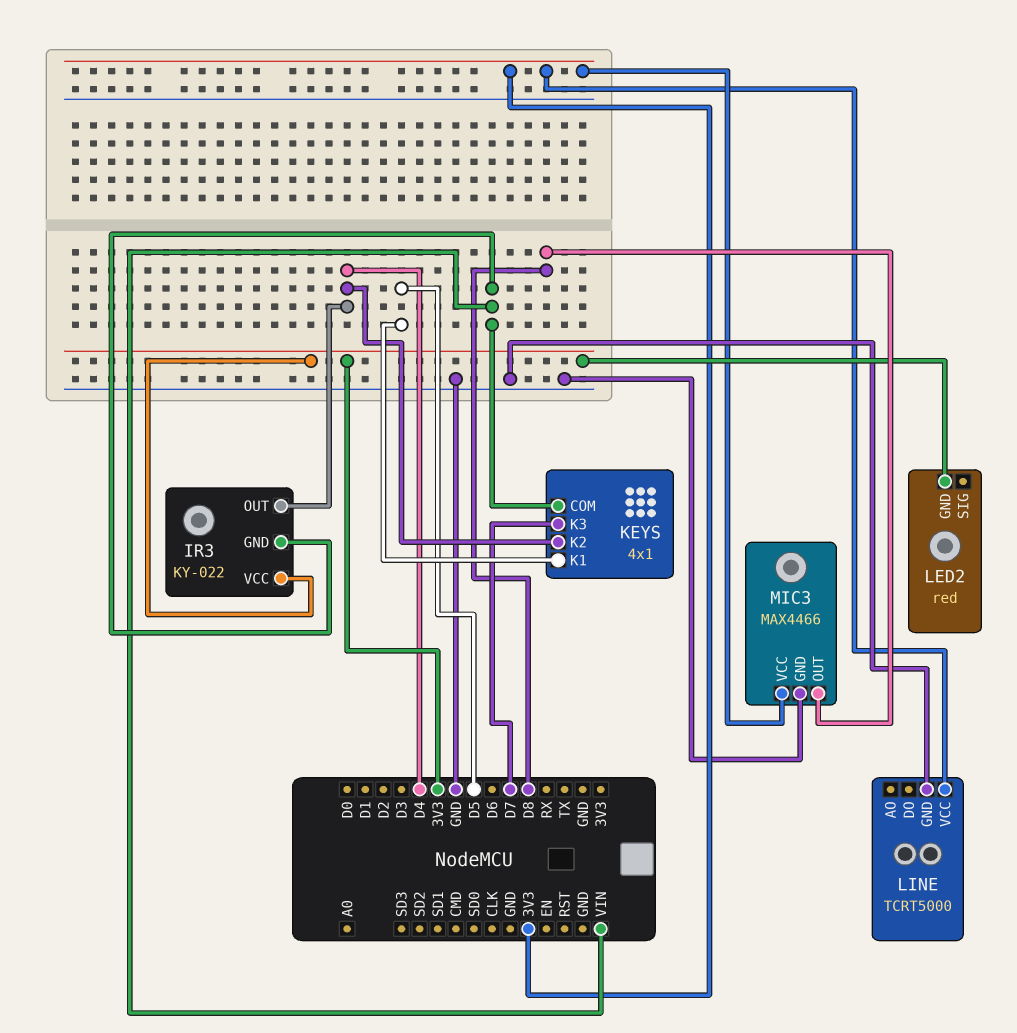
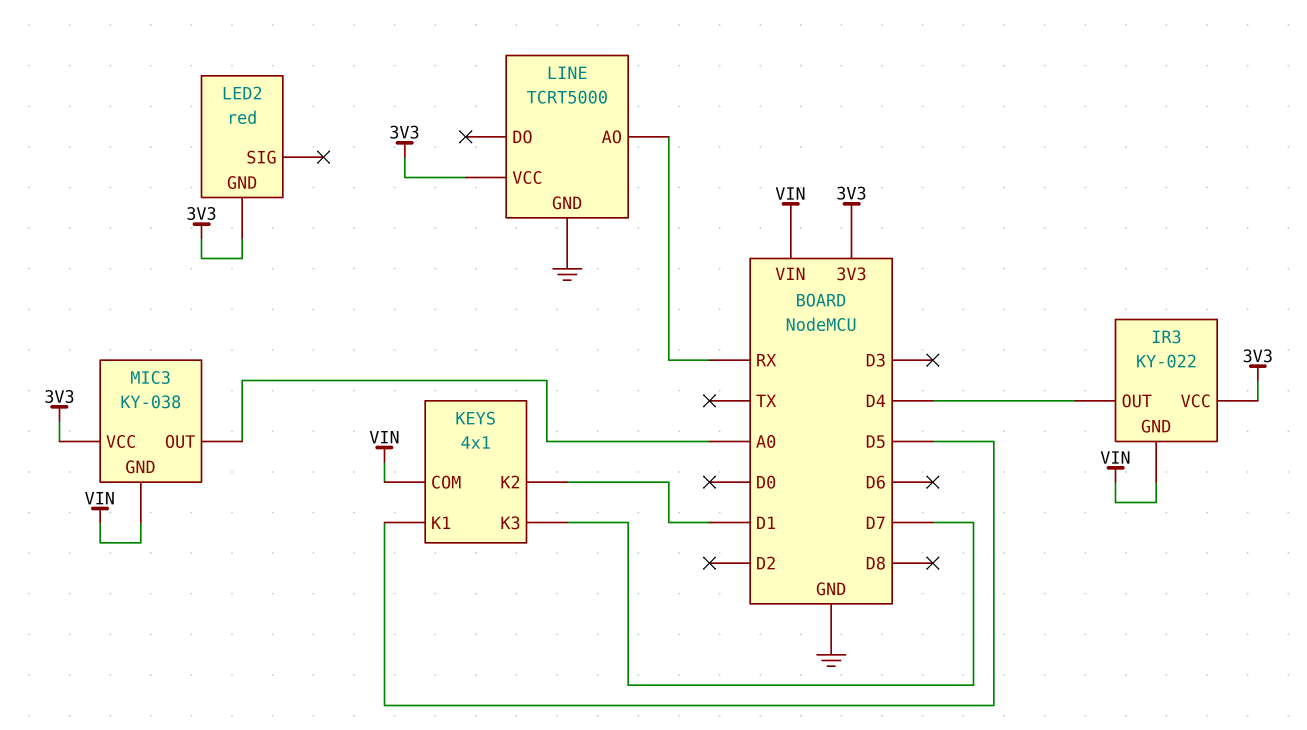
KEYS pin K2: D4 -> D1
LINE pin AO: none -> RX
MIC3: MAX4466 -> KY-038
MIC3 pin GND: GND -> VIN
MIC3 pin OUT: D8 -> A0

